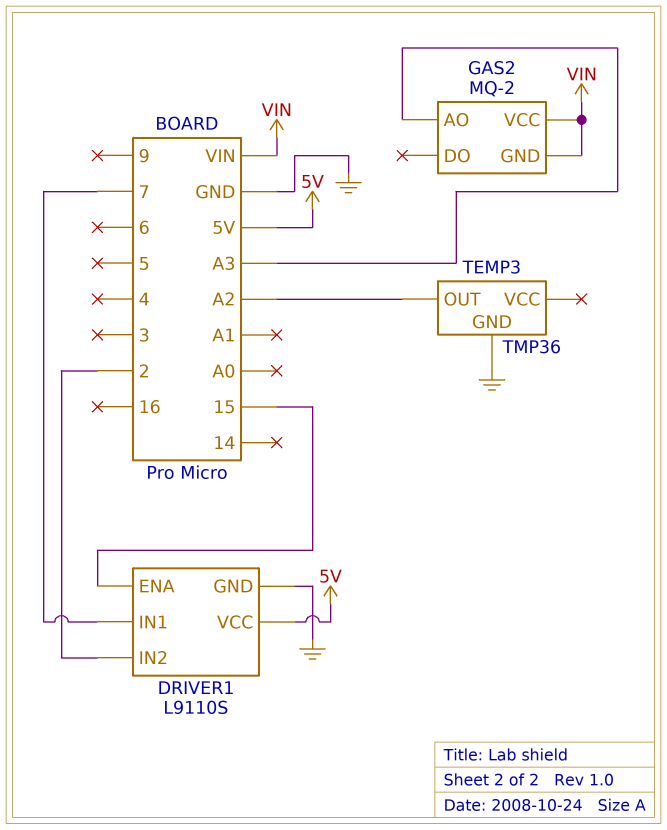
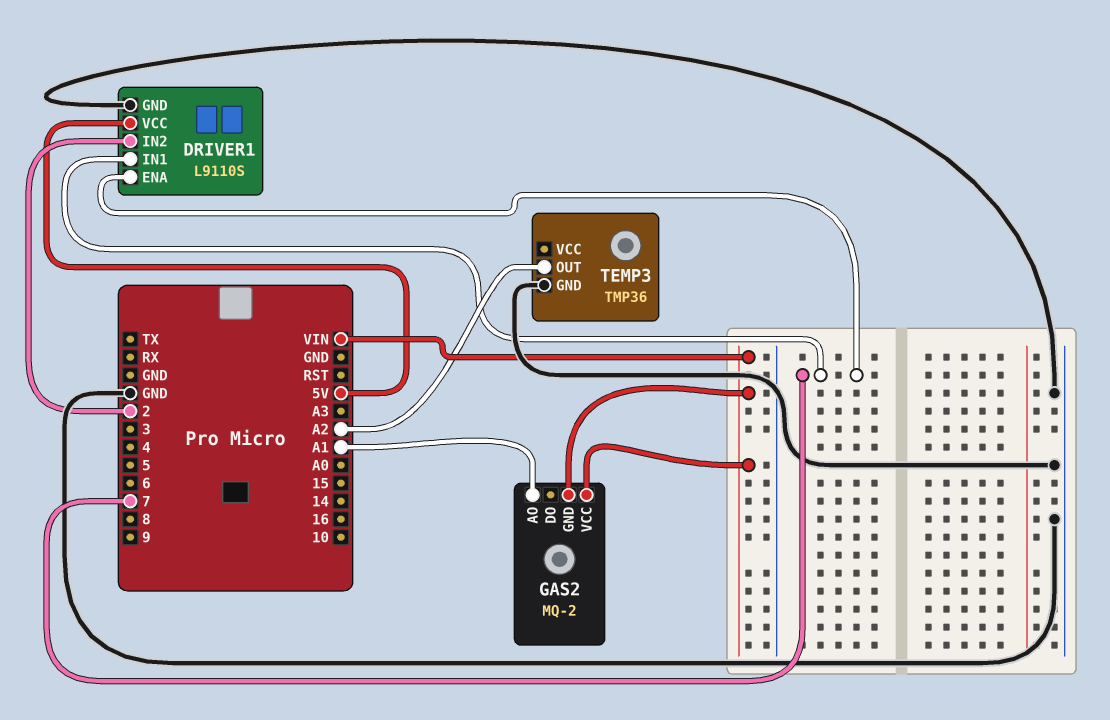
DRIVER1 pin ENA: 15 -> 7
GAS2 pin AO: A3 -> A1

